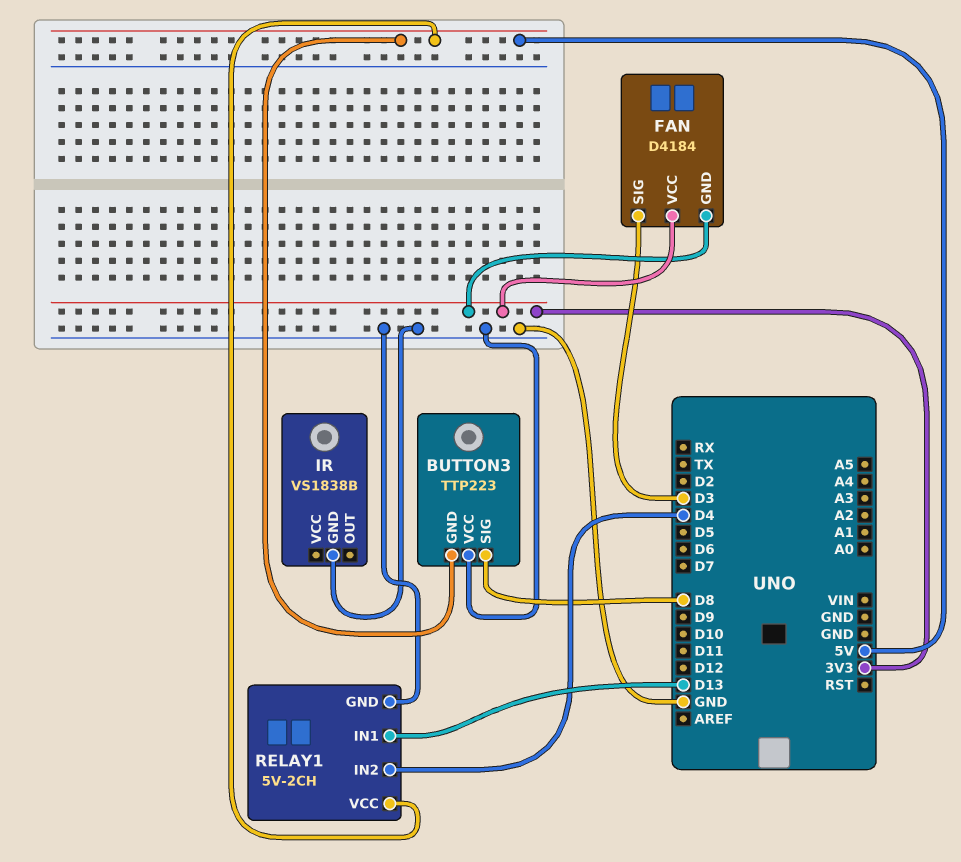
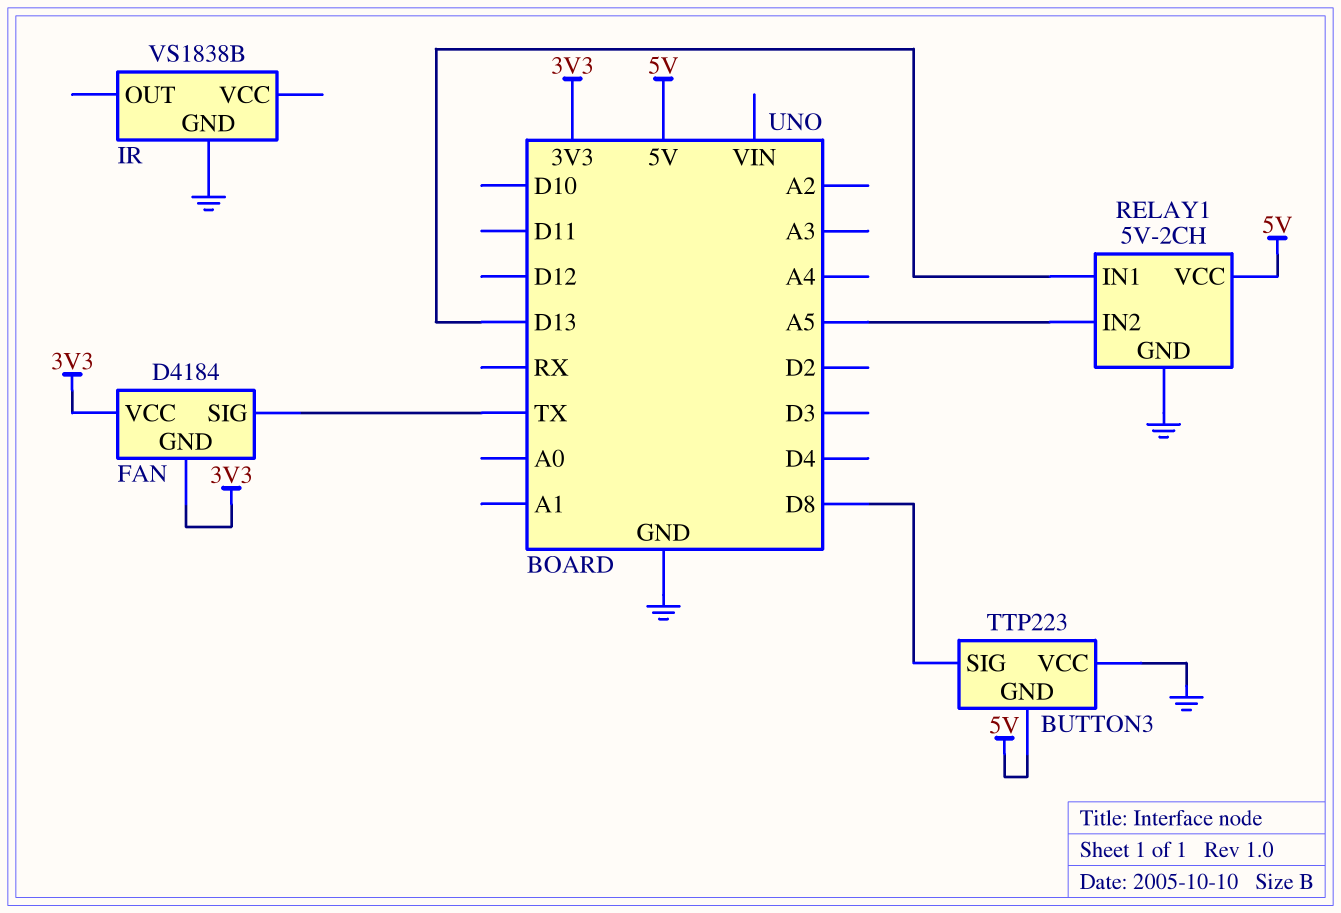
FAN pin SIG: D3 -> TX
RELAY1 pin IN2: D4 -> A5

